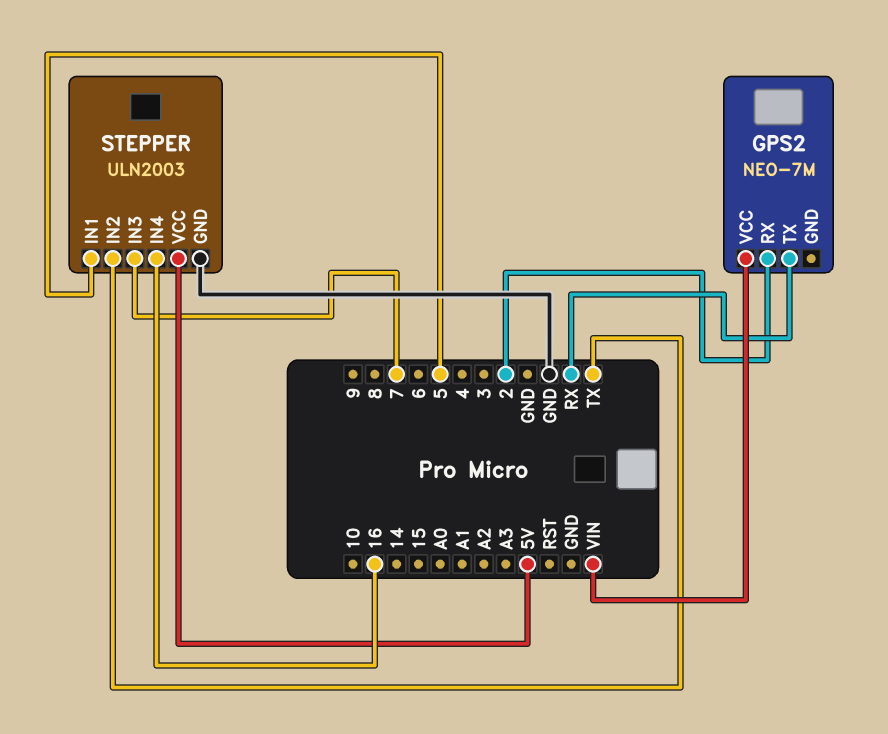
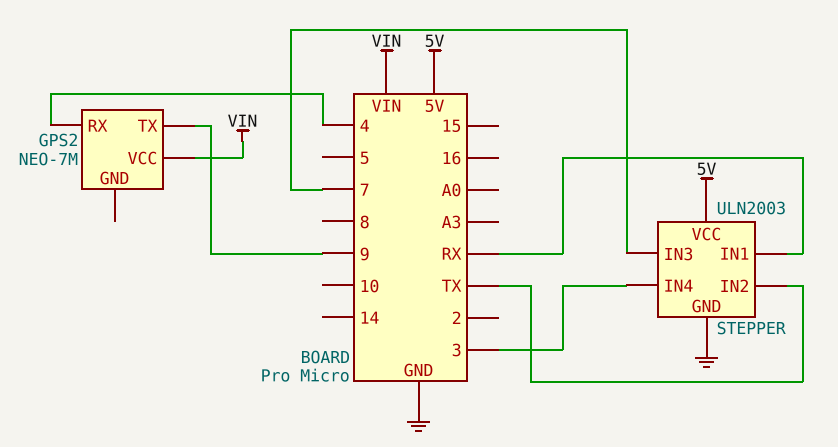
GPS2 pin RX: 2 -> 4
GPS2 pin TX: RX -> 9
STEPPER pin IN1: 5 -> RX
STEPPER pin IN4: 16 -> 3

